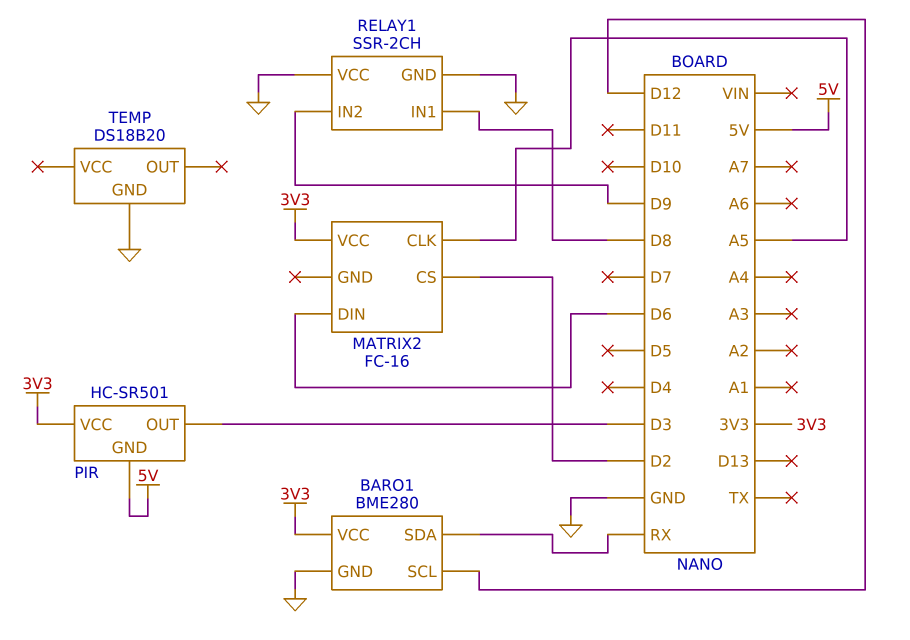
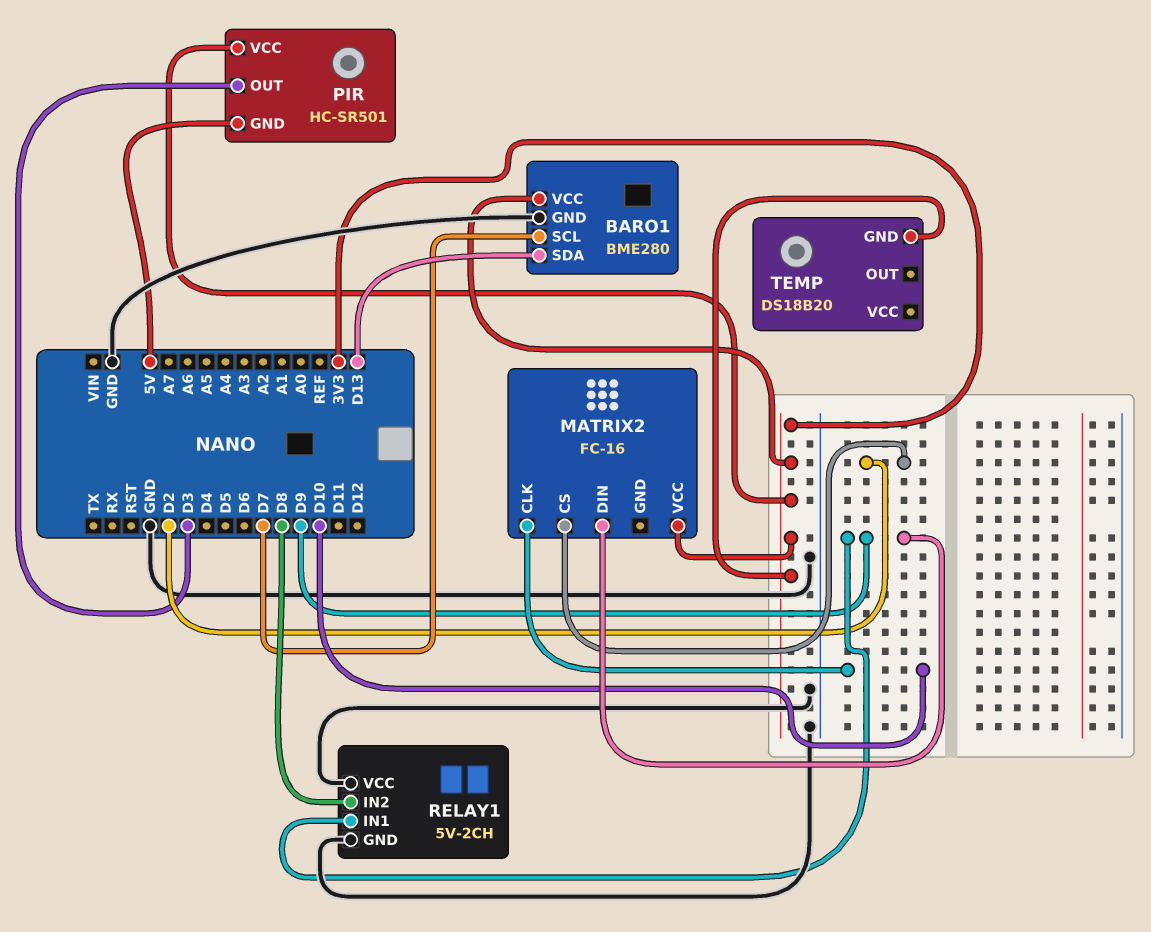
BARO1 pin SCL: D12 -> D7
BARO1 pin SDA: RX -> D13
MATRIX2 pin CLK: A5 -> D10
MATRIX2 pin DIN: D6 -> D9
RELAY1: SSR-2CH -> 5V-2CH
RELAY1 pin IN1: D8 -> D9
RELAY1 pin IN2: D9 -> D8
TEMP pin GND: GND -> 3V3

